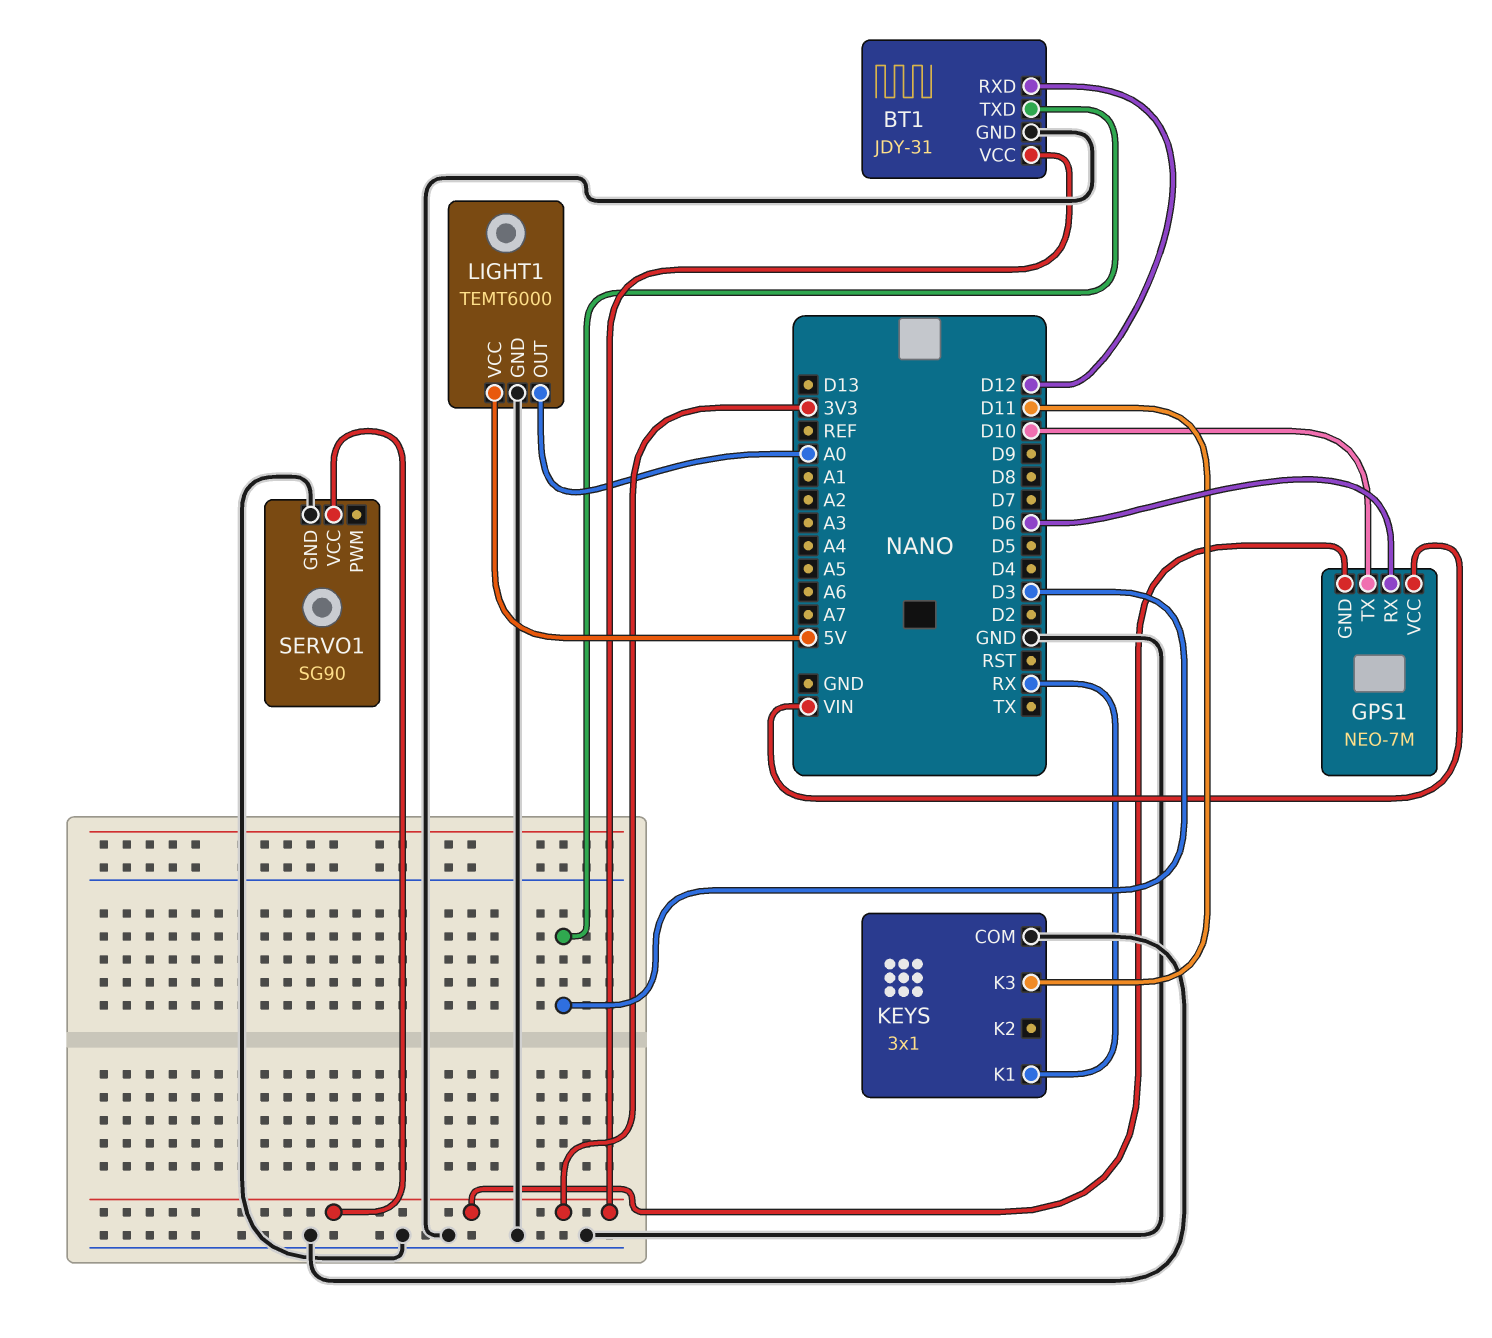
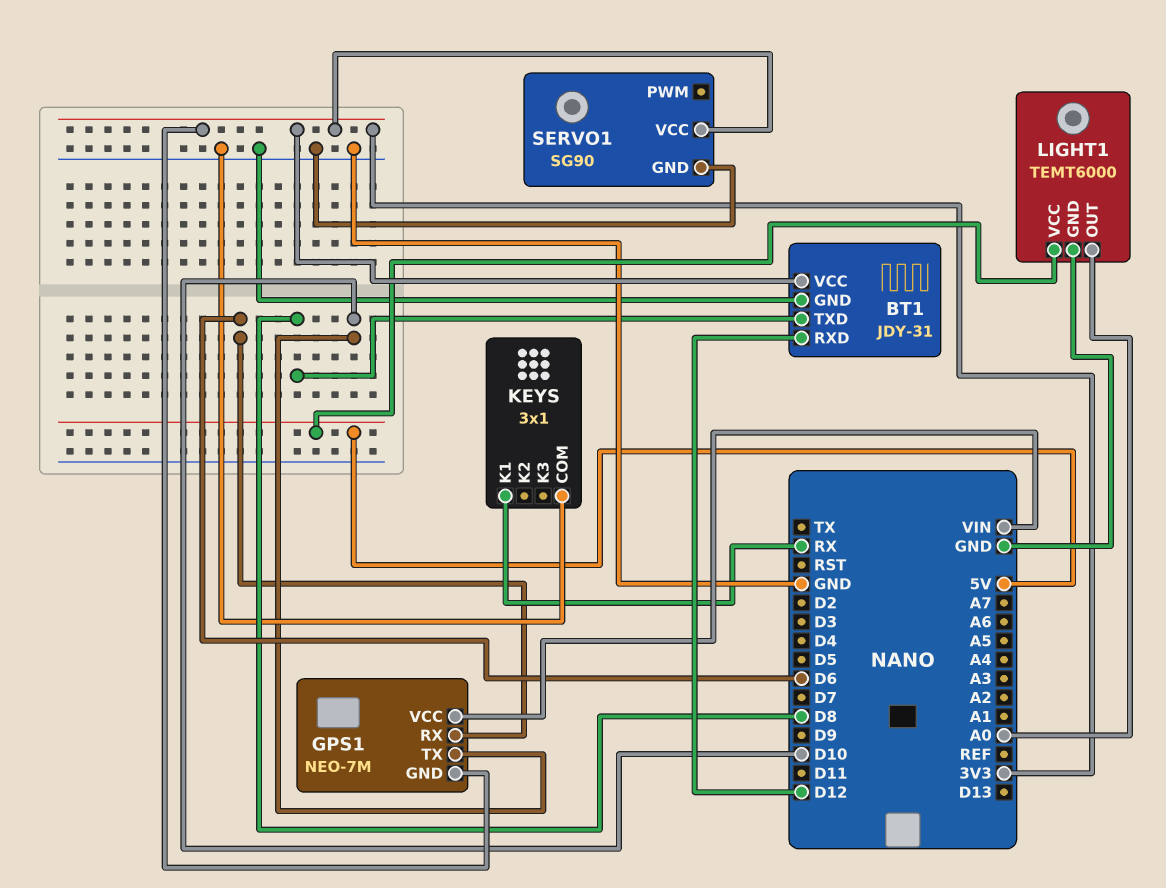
BT1 pin TXD: D3 -> D8
KEYS pin K3: D11 -> none

